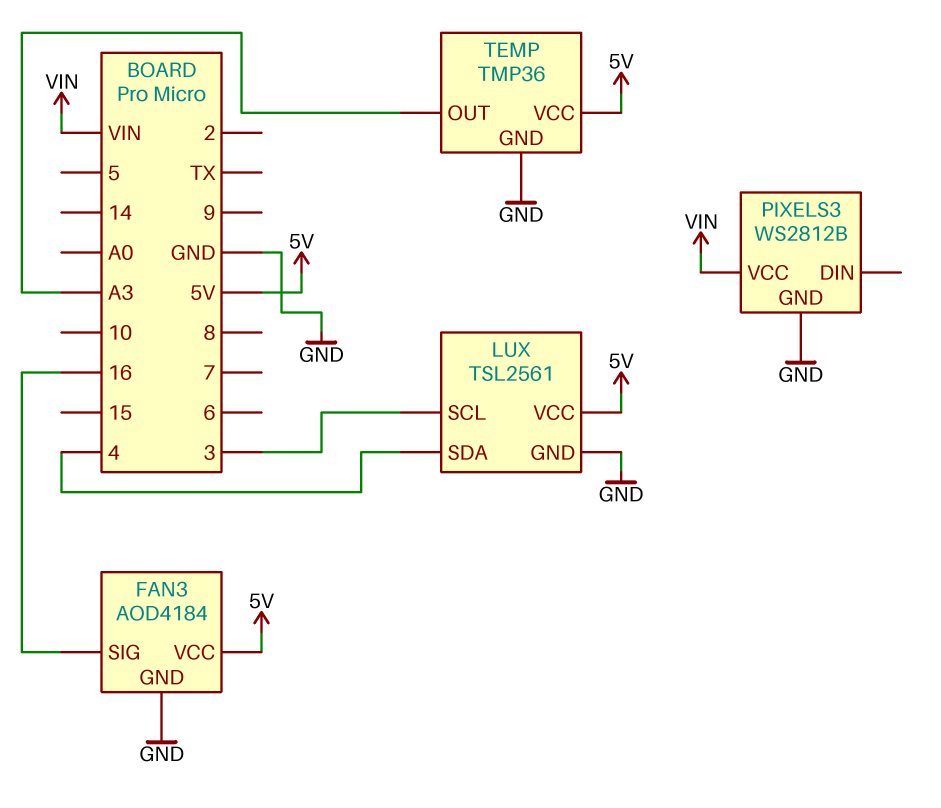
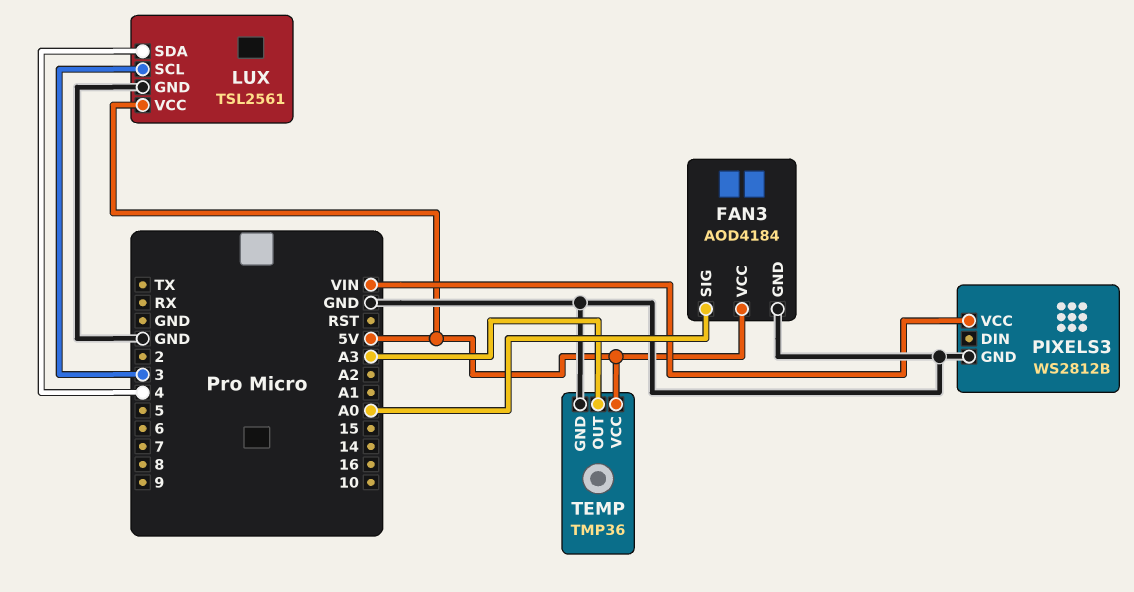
FAN3 pin SIG: 16 -> A0

